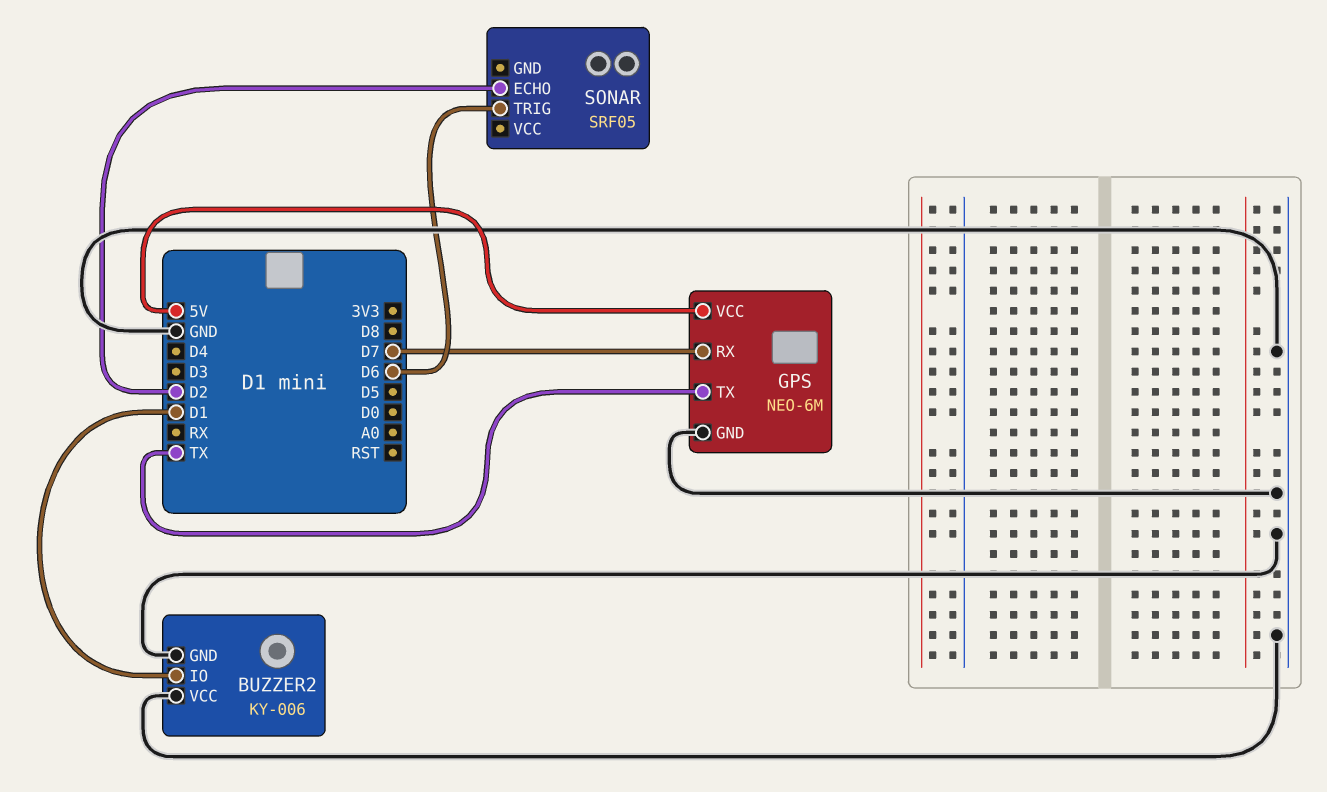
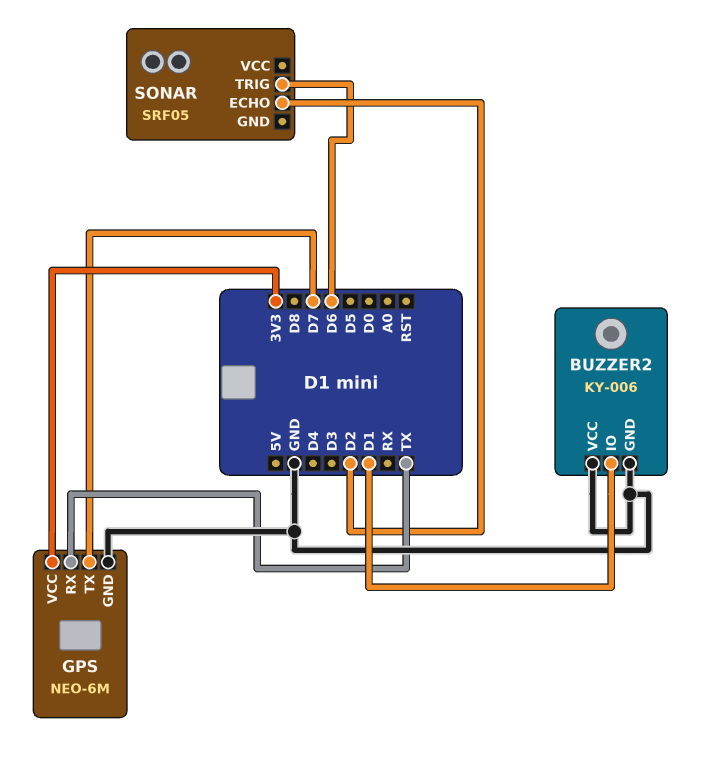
GPS pin RX: D7 -> TX
GPS pin TX: TX -> D7
GPS pin VCC: 5V -> 3V3

